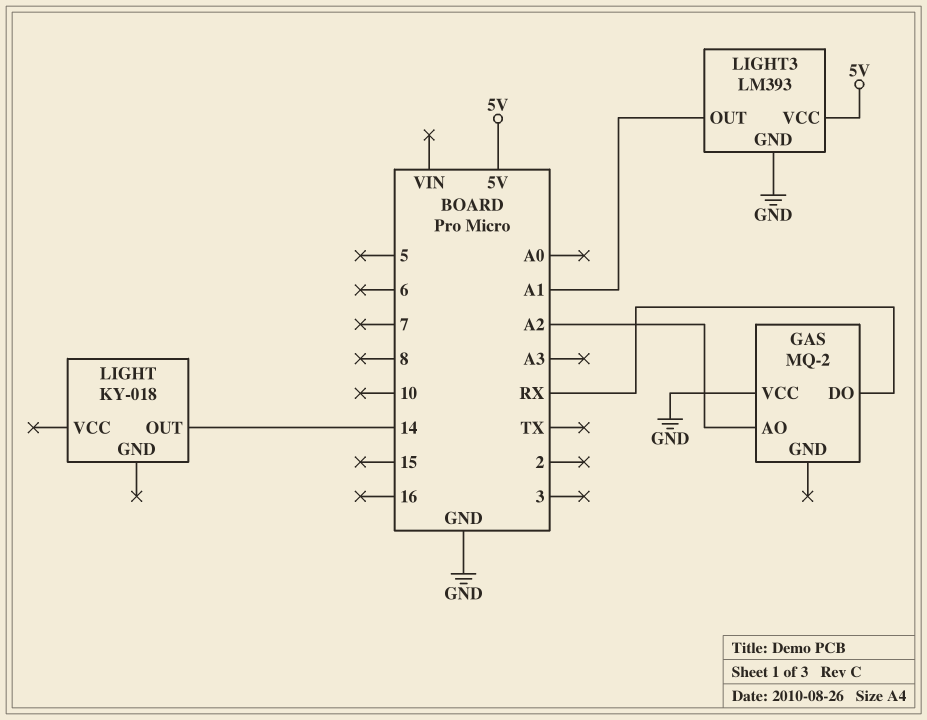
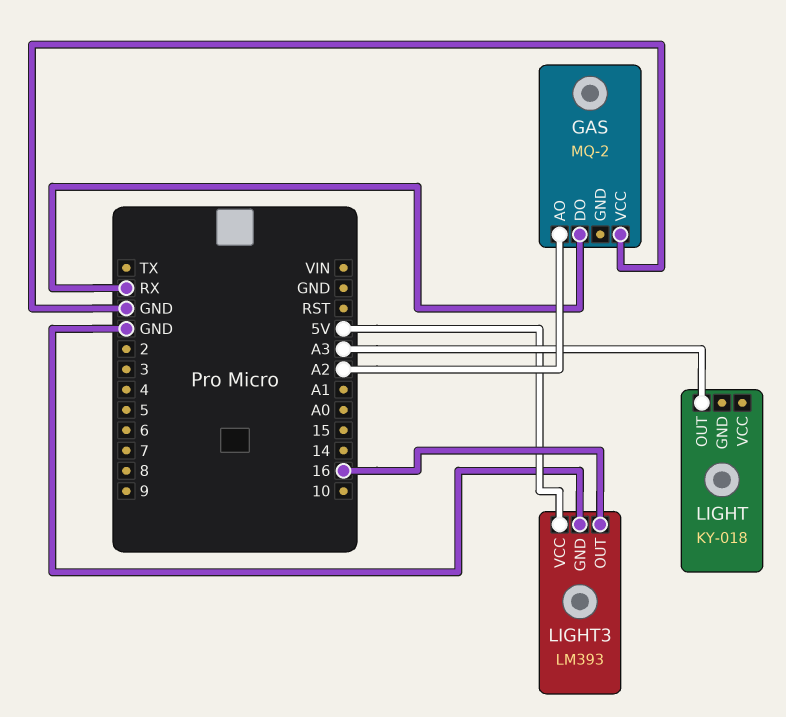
LIGHT pin OUT: 14 -> A3
LIGHT3 pin OUT: A1 -> 16

